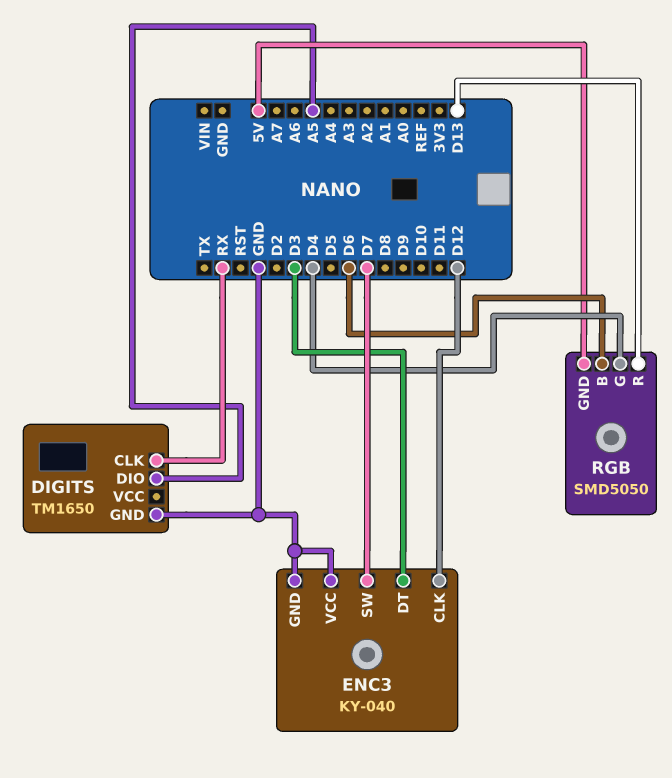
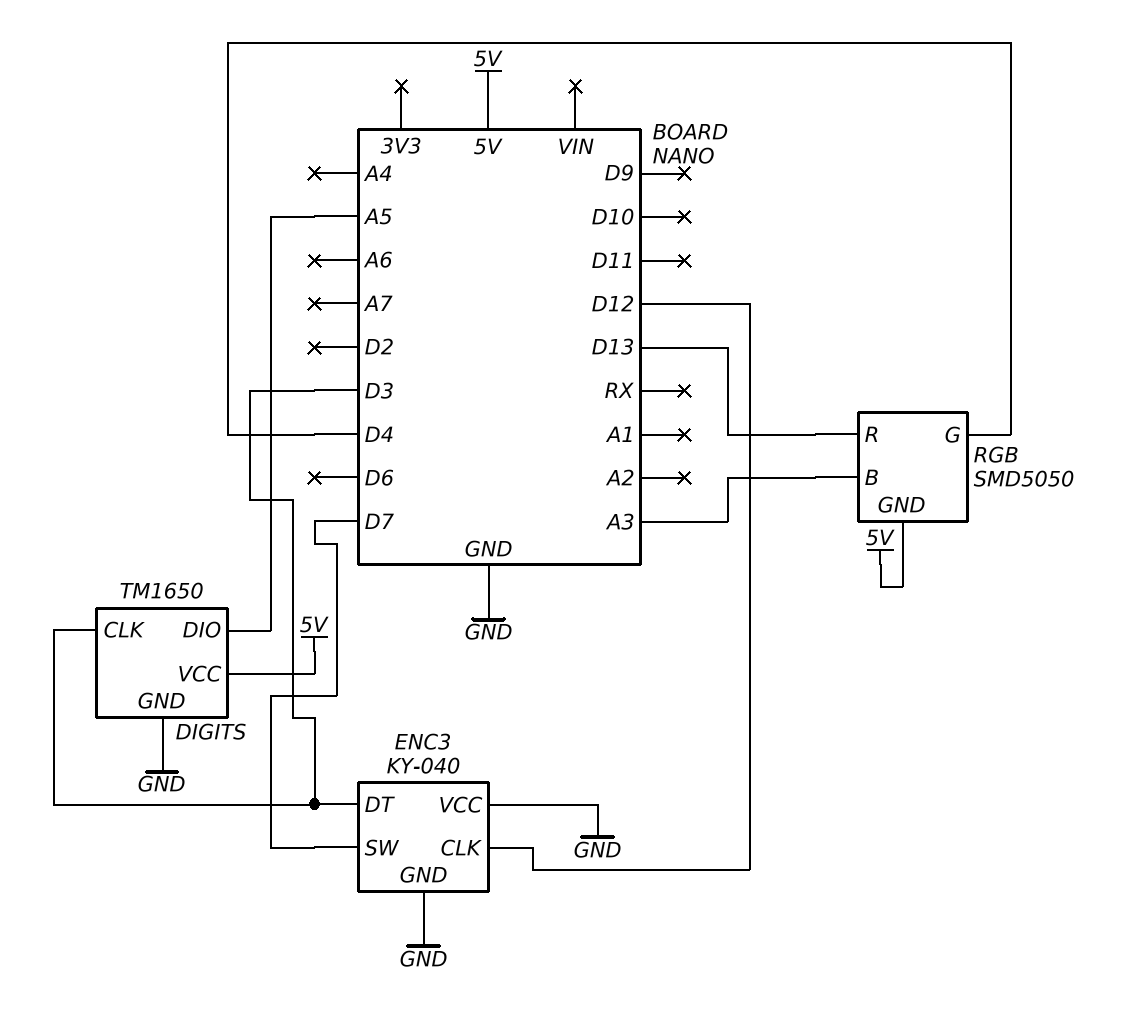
DIGITS pin CLK: RX -> D3
DIGITS pin VCC: none -> 5V
RGB pin B: D6 -> A3

